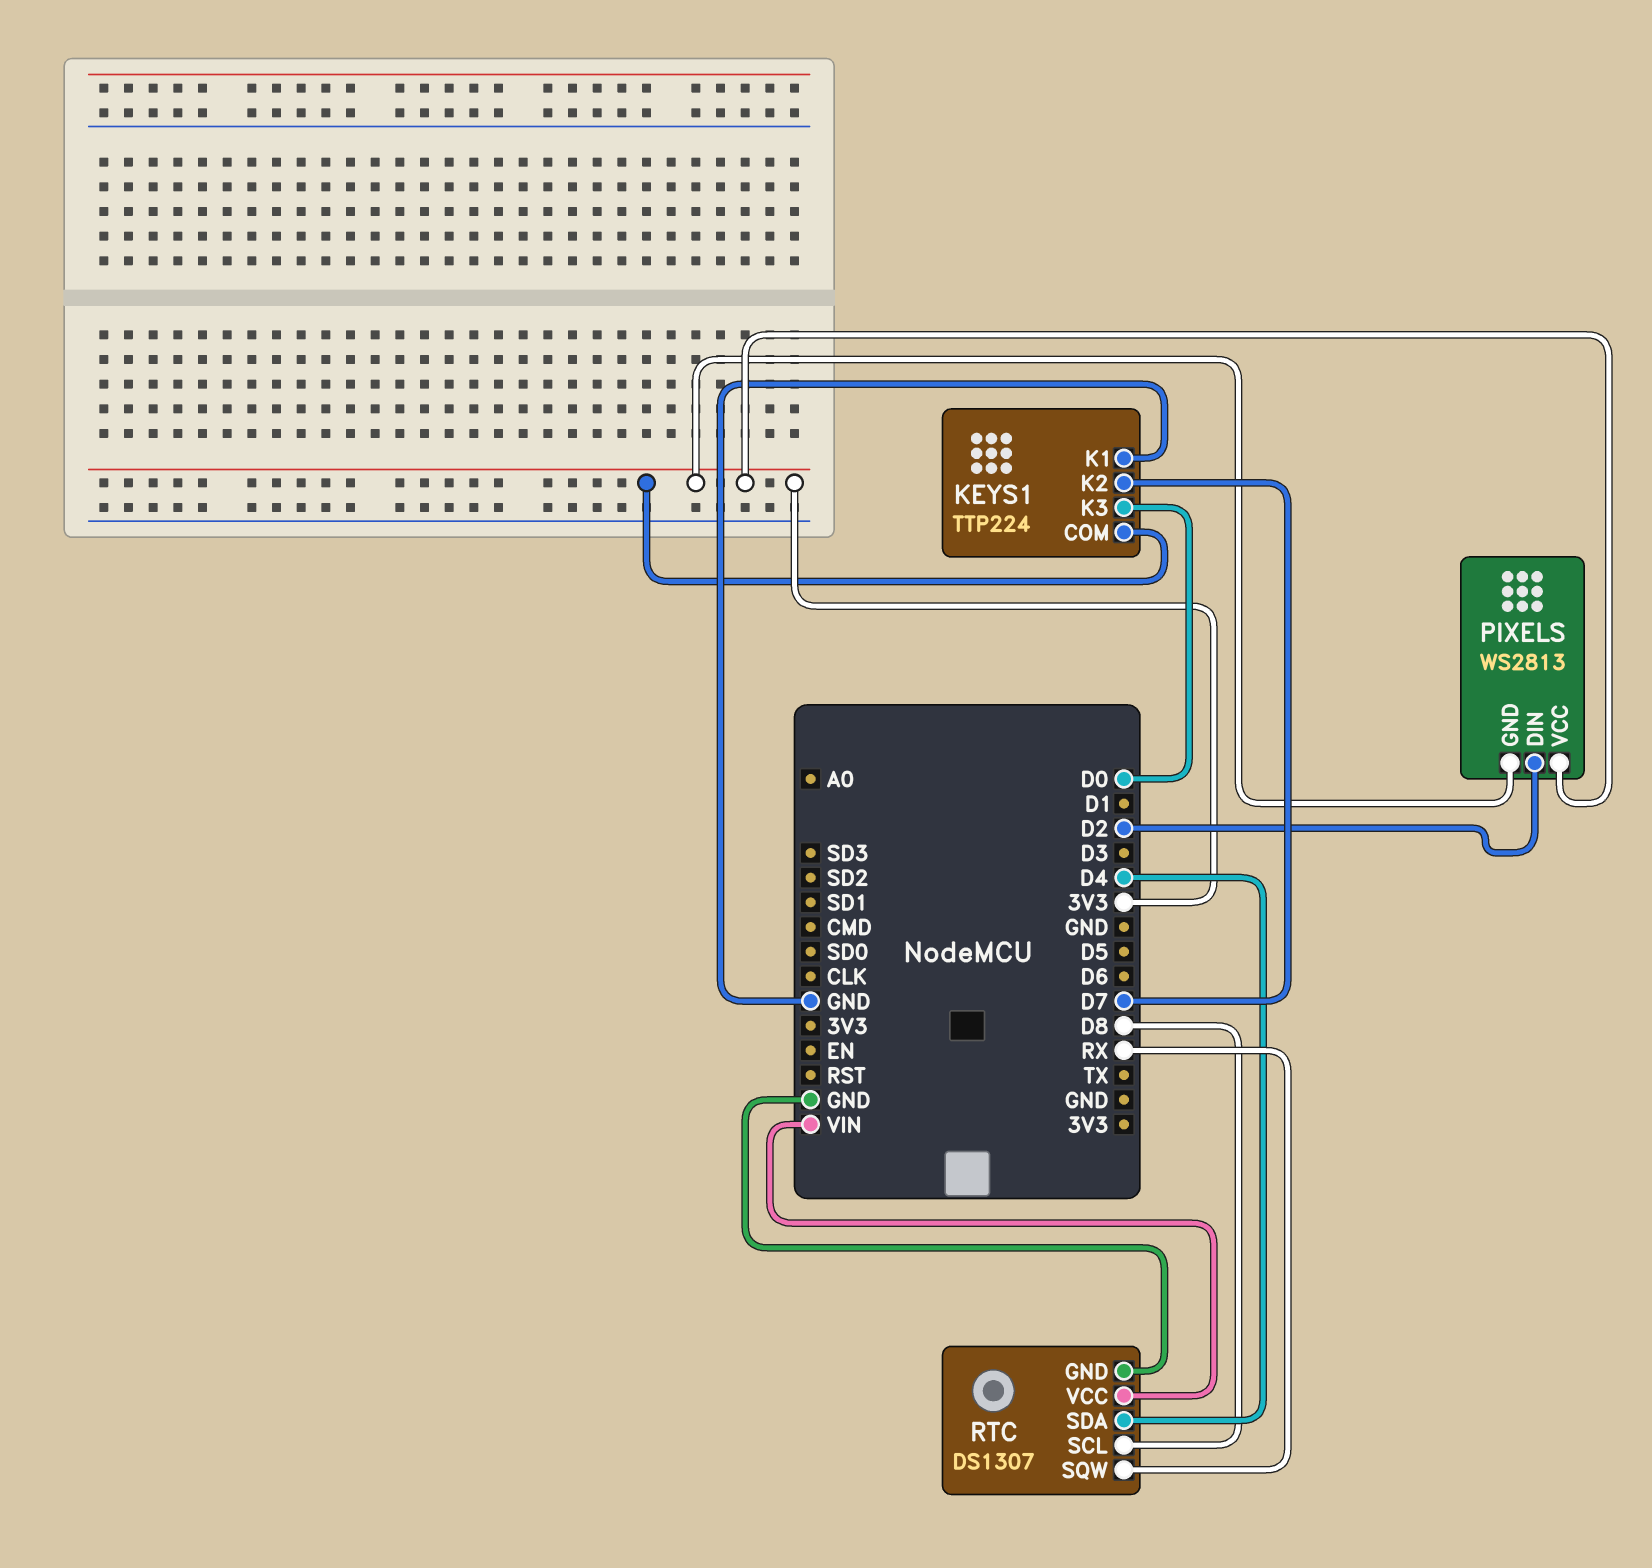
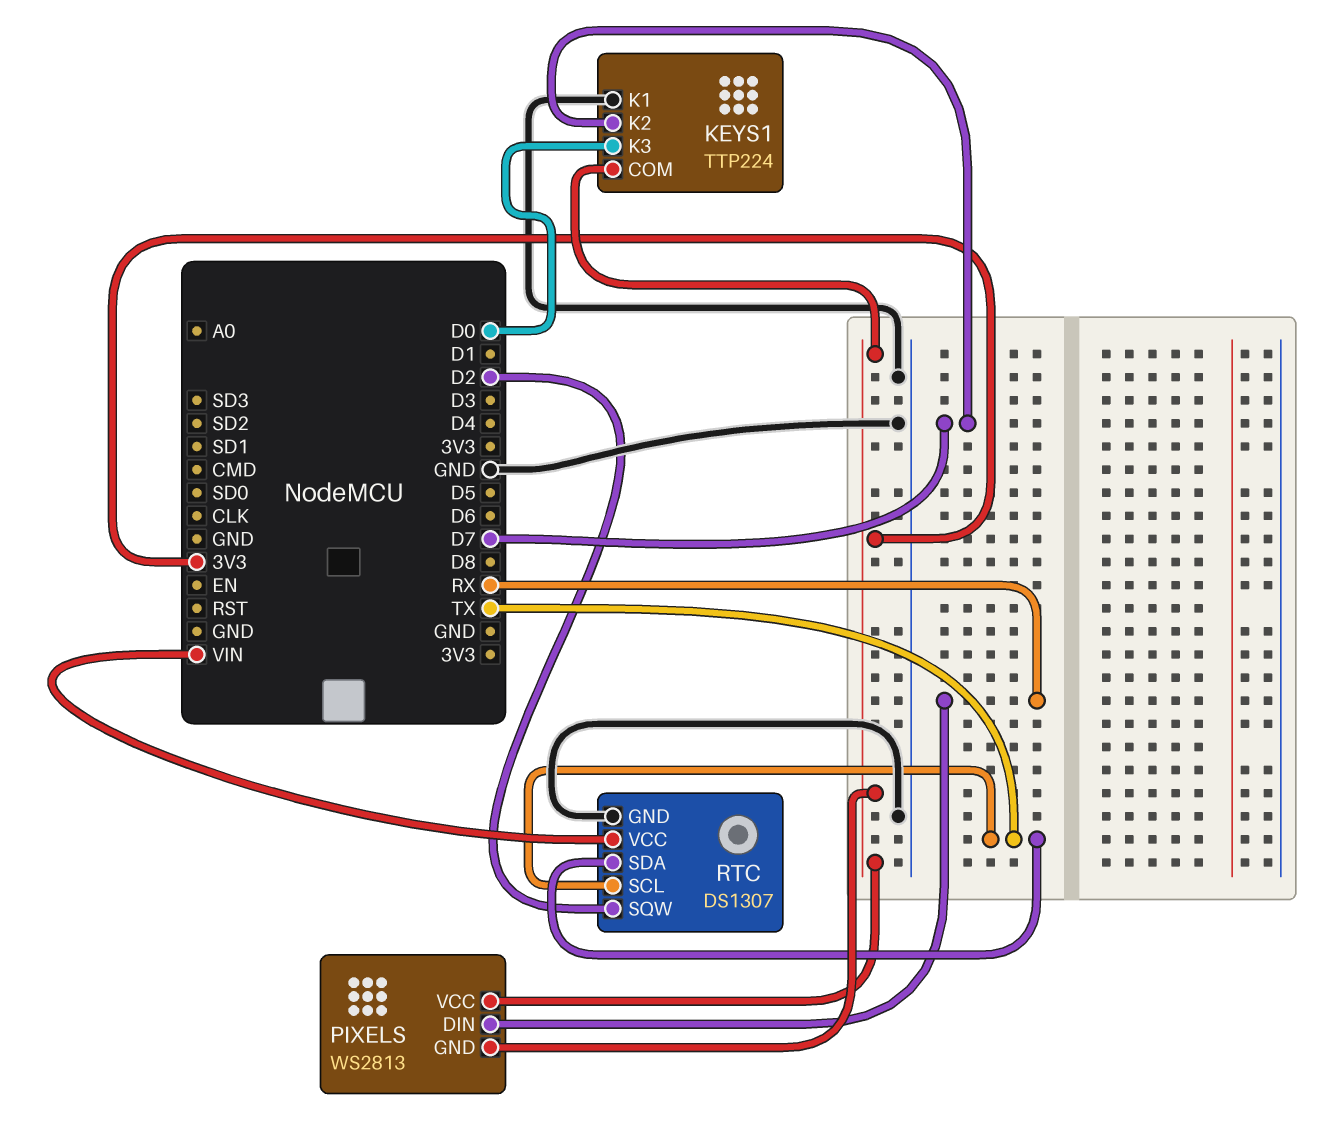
PIXELS pin DIN: D2 -> RX
RTC pin SCL: D8 -> TX
RTC pin SDA: D4 -> TX
RTC pin SQW: RX -> D2

